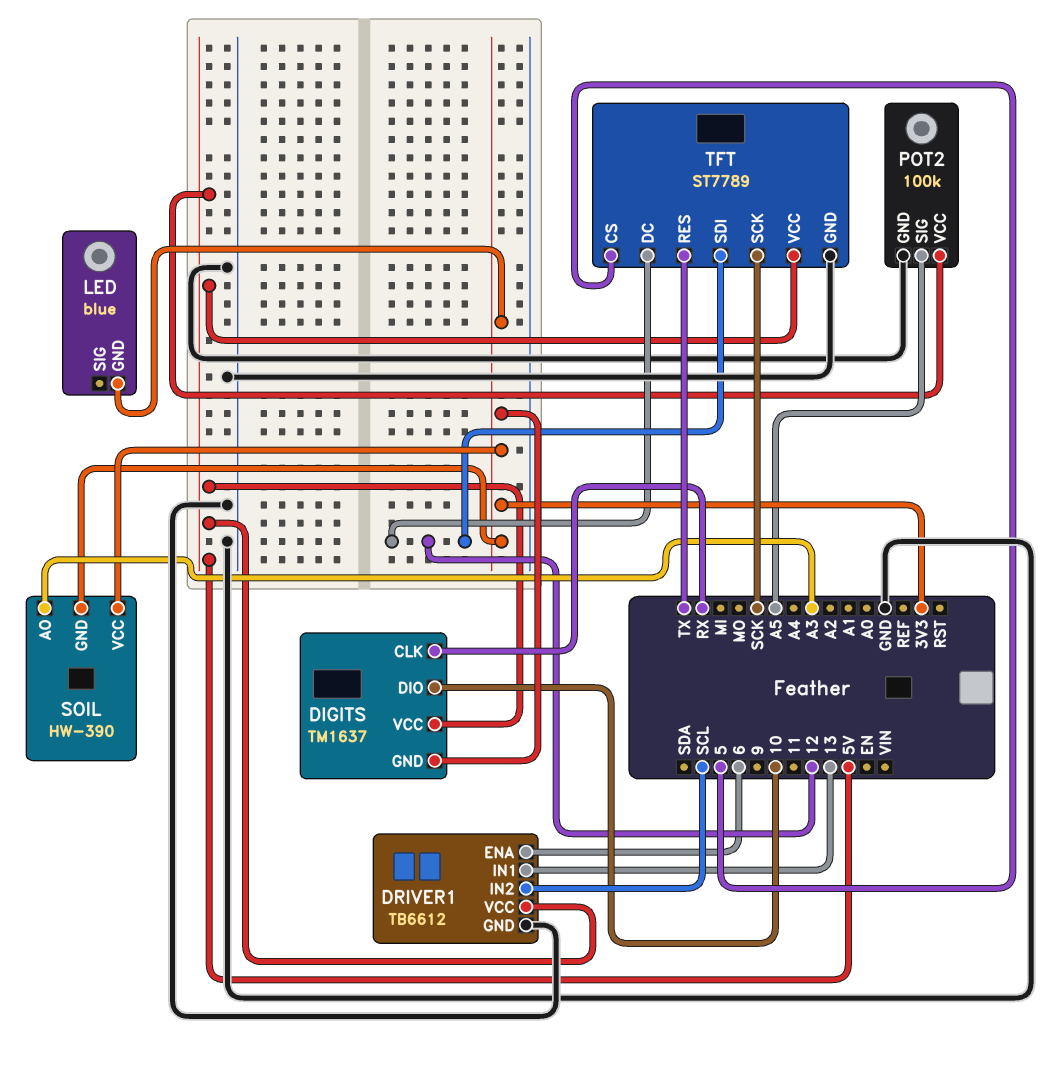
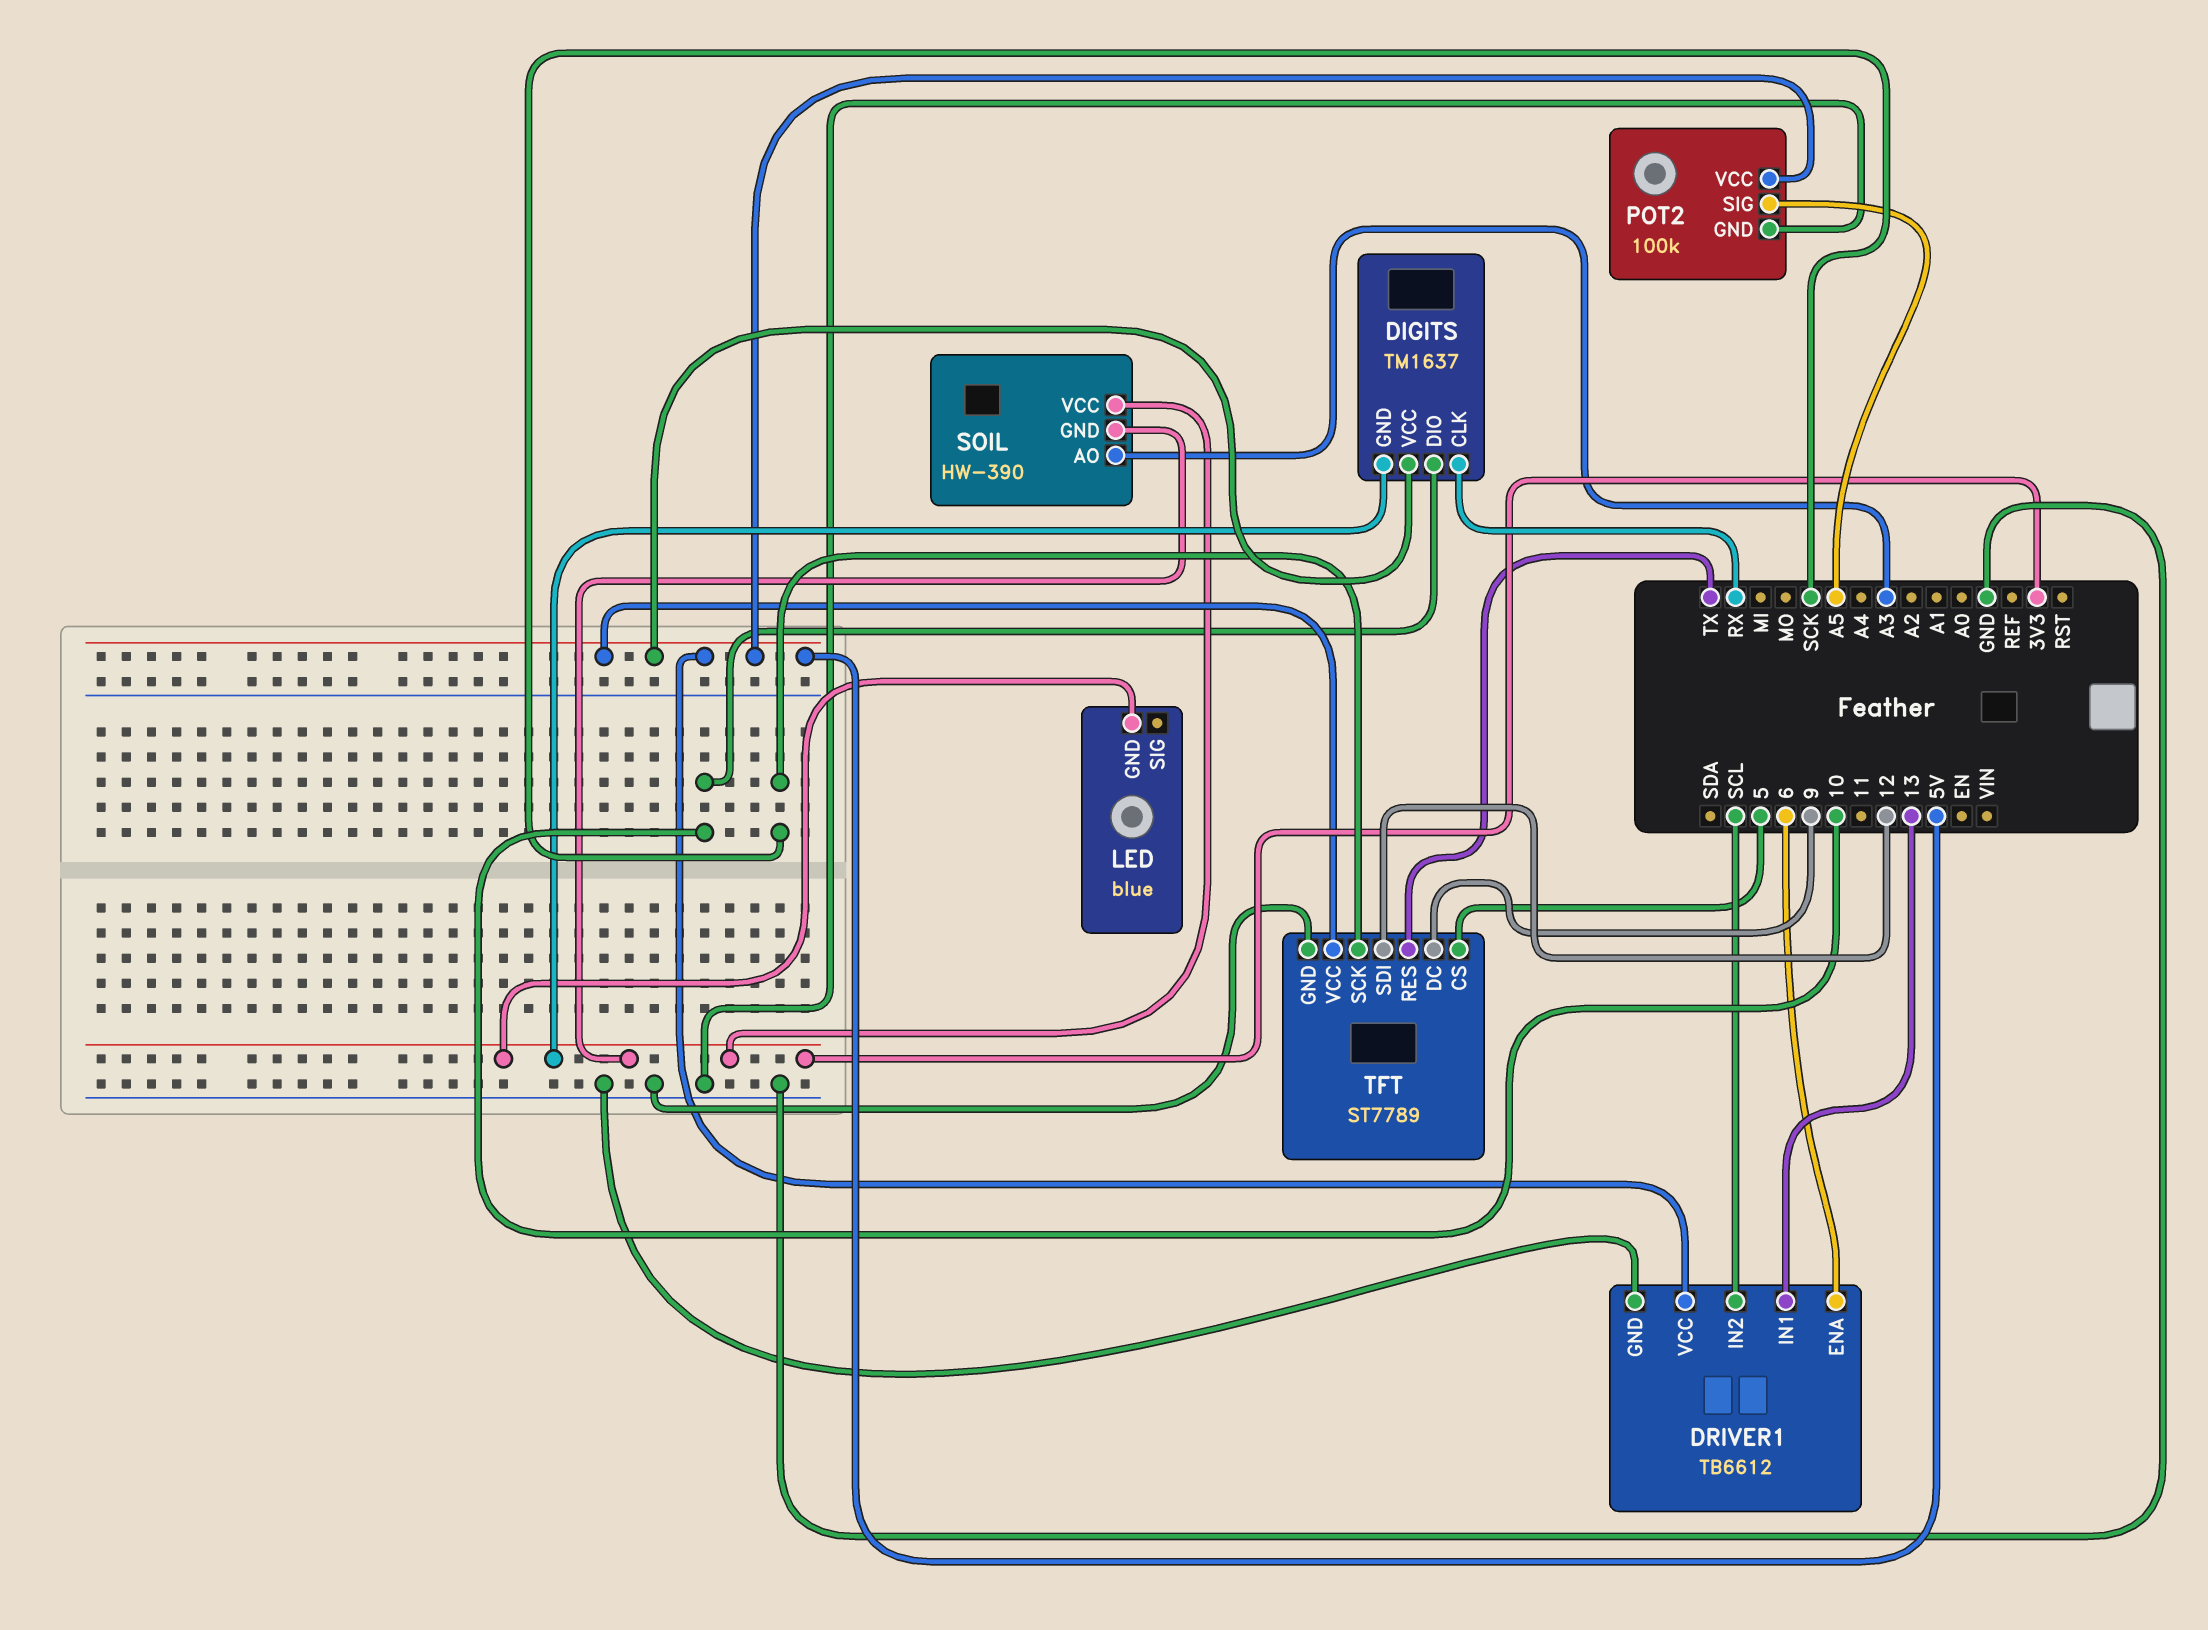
TFT pin DC: 12 -> 9

